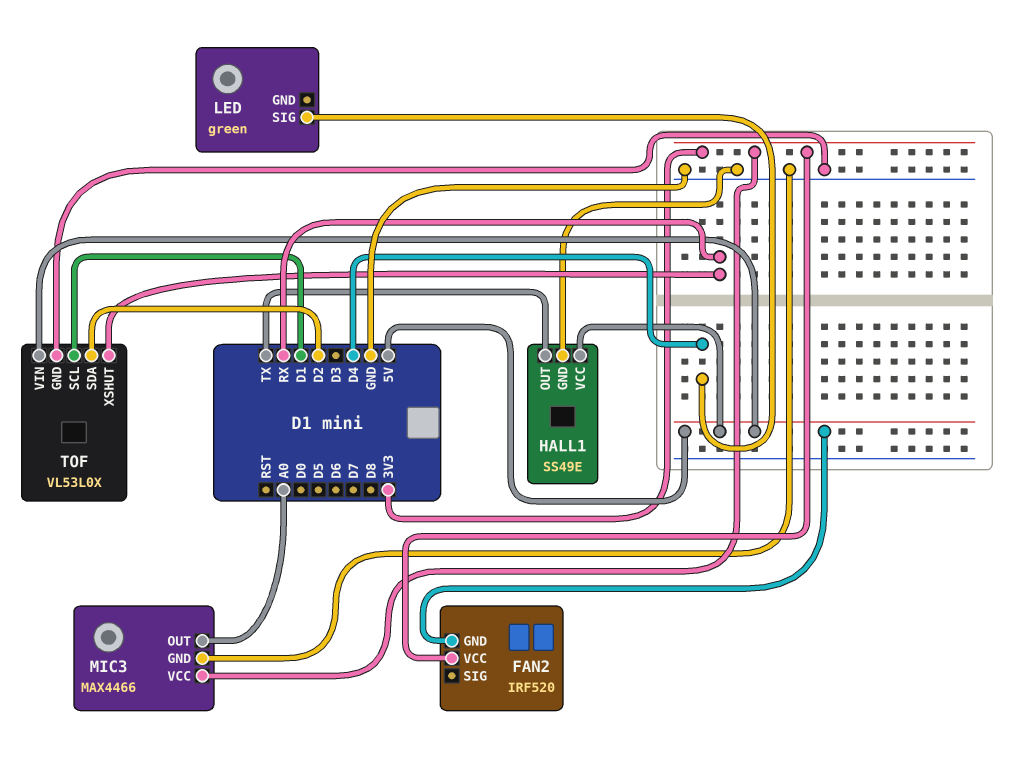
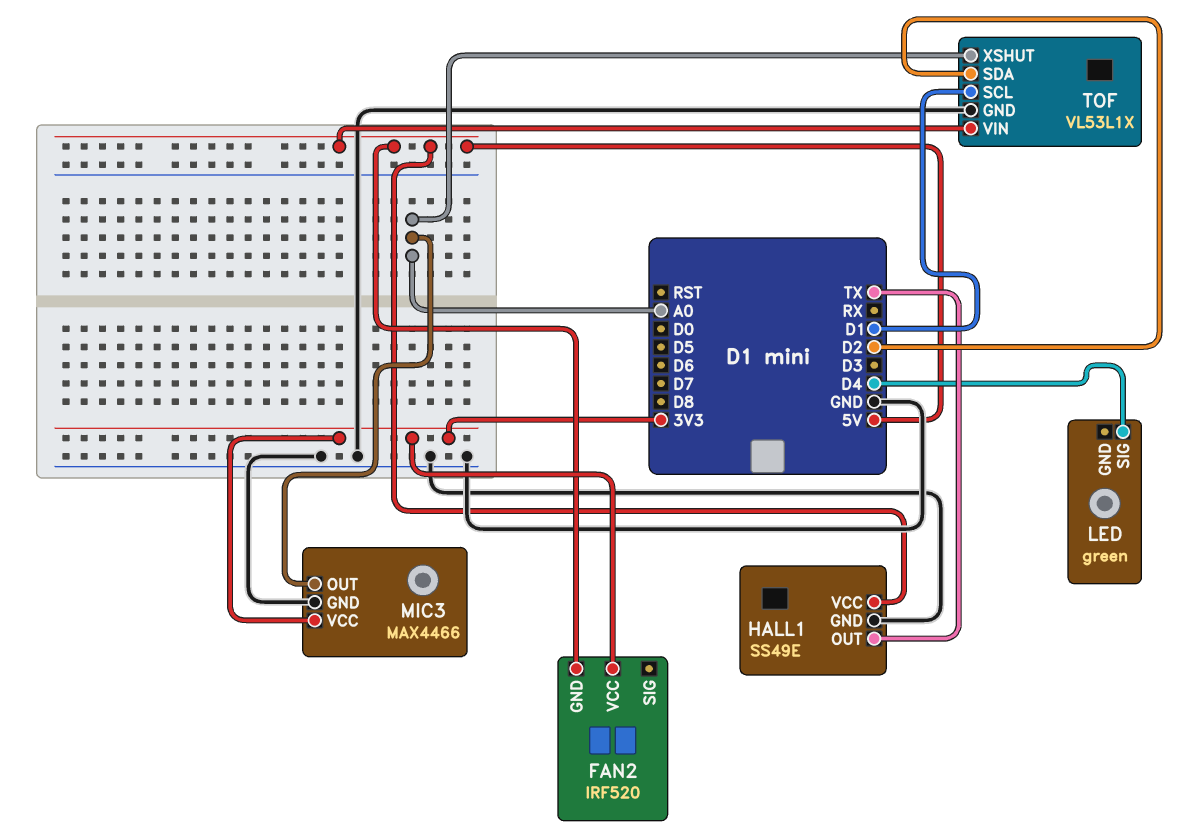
TOF: VL53L0X -> VL53L1X
TOF pin XSHUT: RX -> A0

